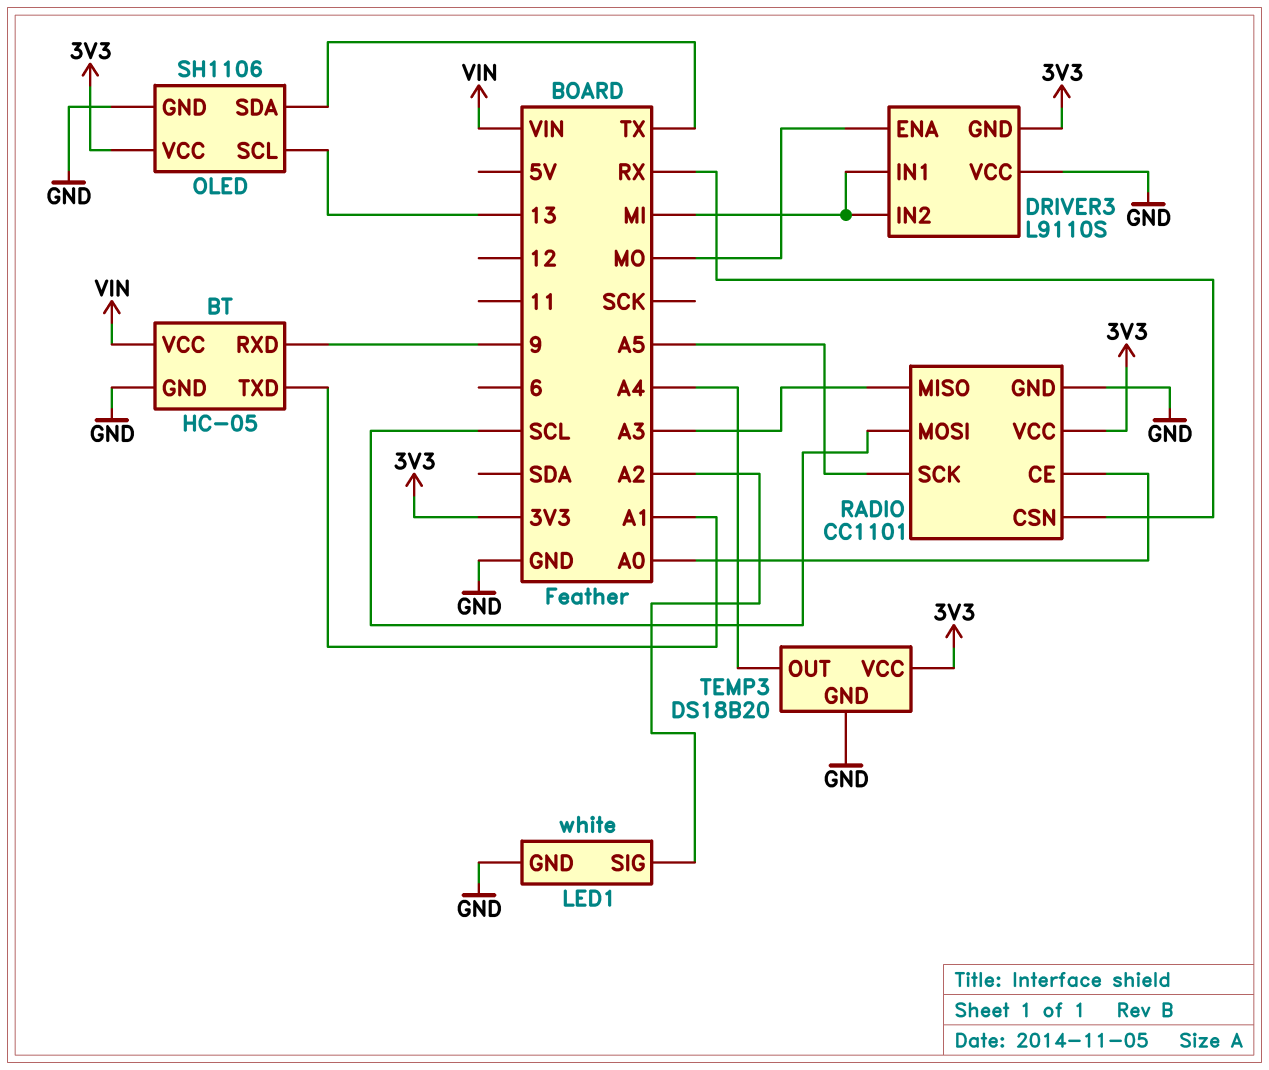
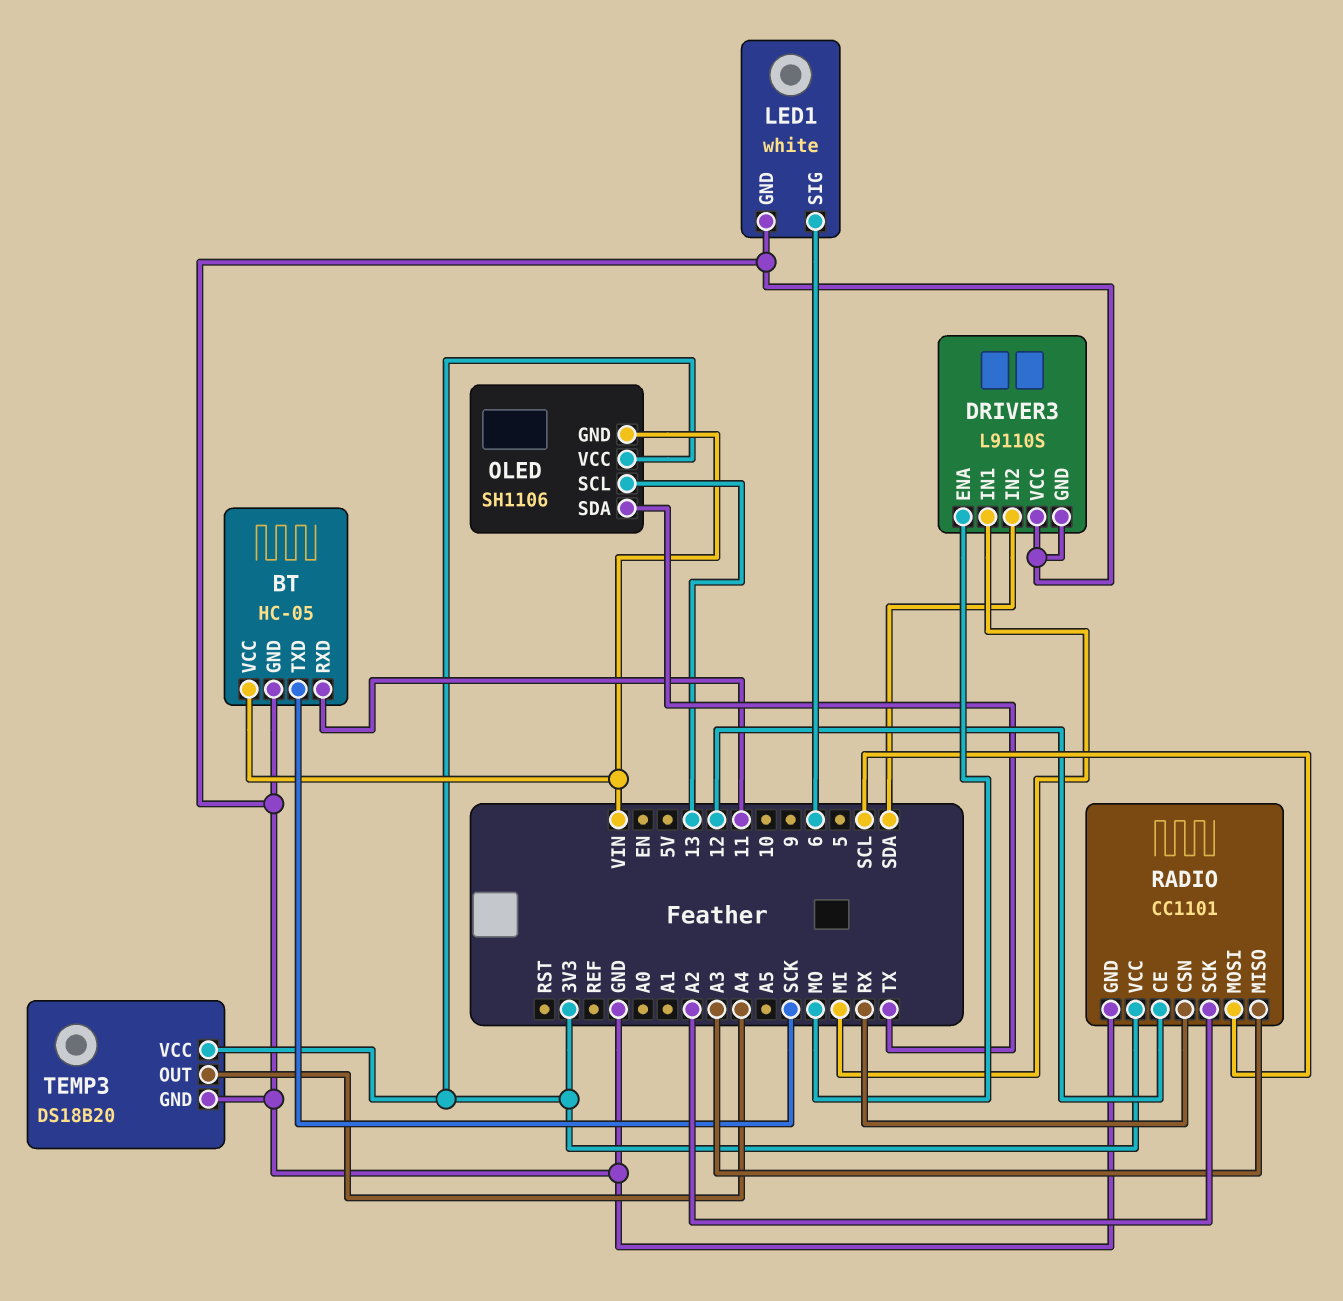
BT pin RXD: 9 -> 11
BT pin TXD: A1 -> SCK
DRIVER3 pin GND: 3V3 -> GND
DRIVER3 pin IN2: MI -> SDA
LED1 pin SIG: A2 -> 6
OLED pin GND: GND -> VIN
RADIO pin CE: A0 -> 12
RADIO pin SCK: A5 -> A2

